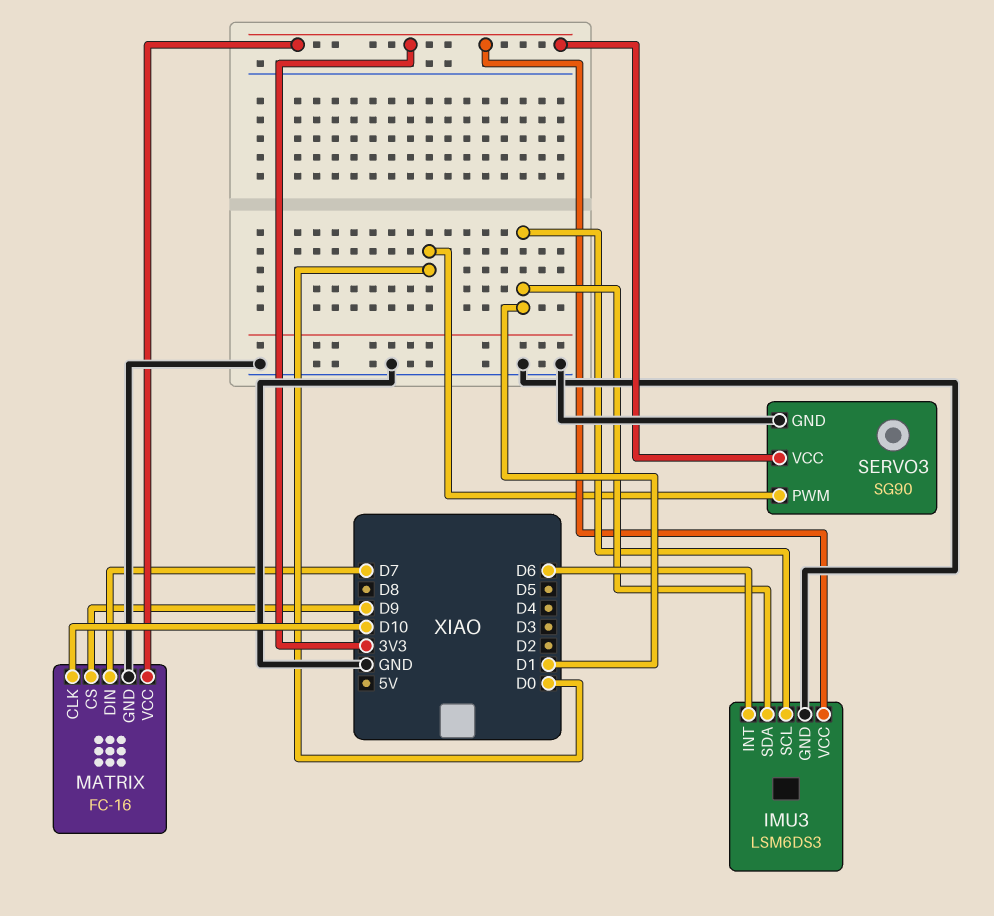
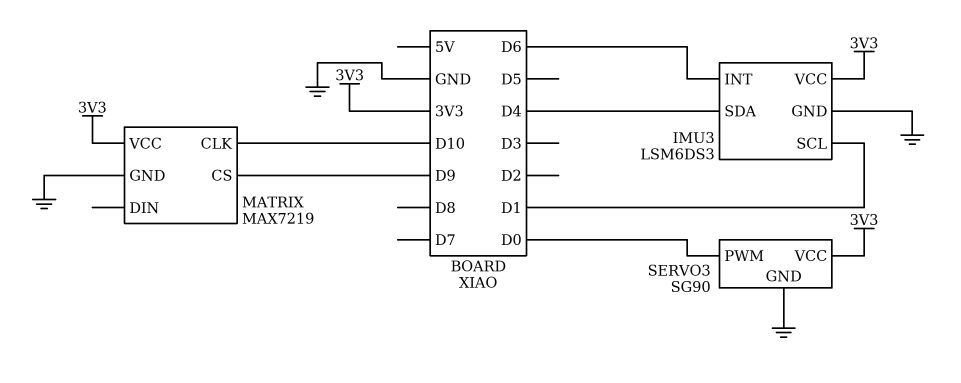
IMU3 pin SDA: D1 -> D4
MATRIX: FC-16 -> MAX7219
MATRIX pin DIN: D7 -> none

